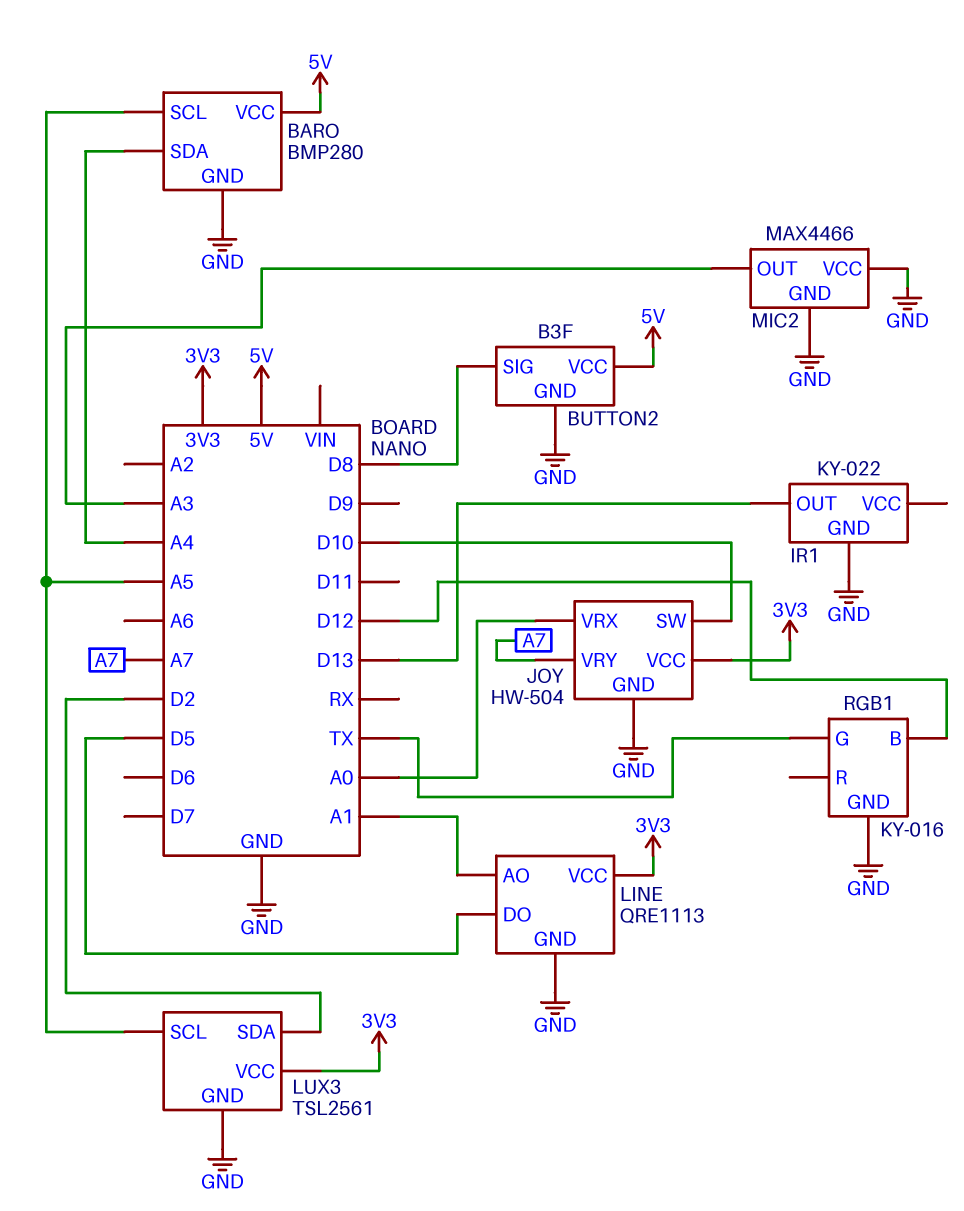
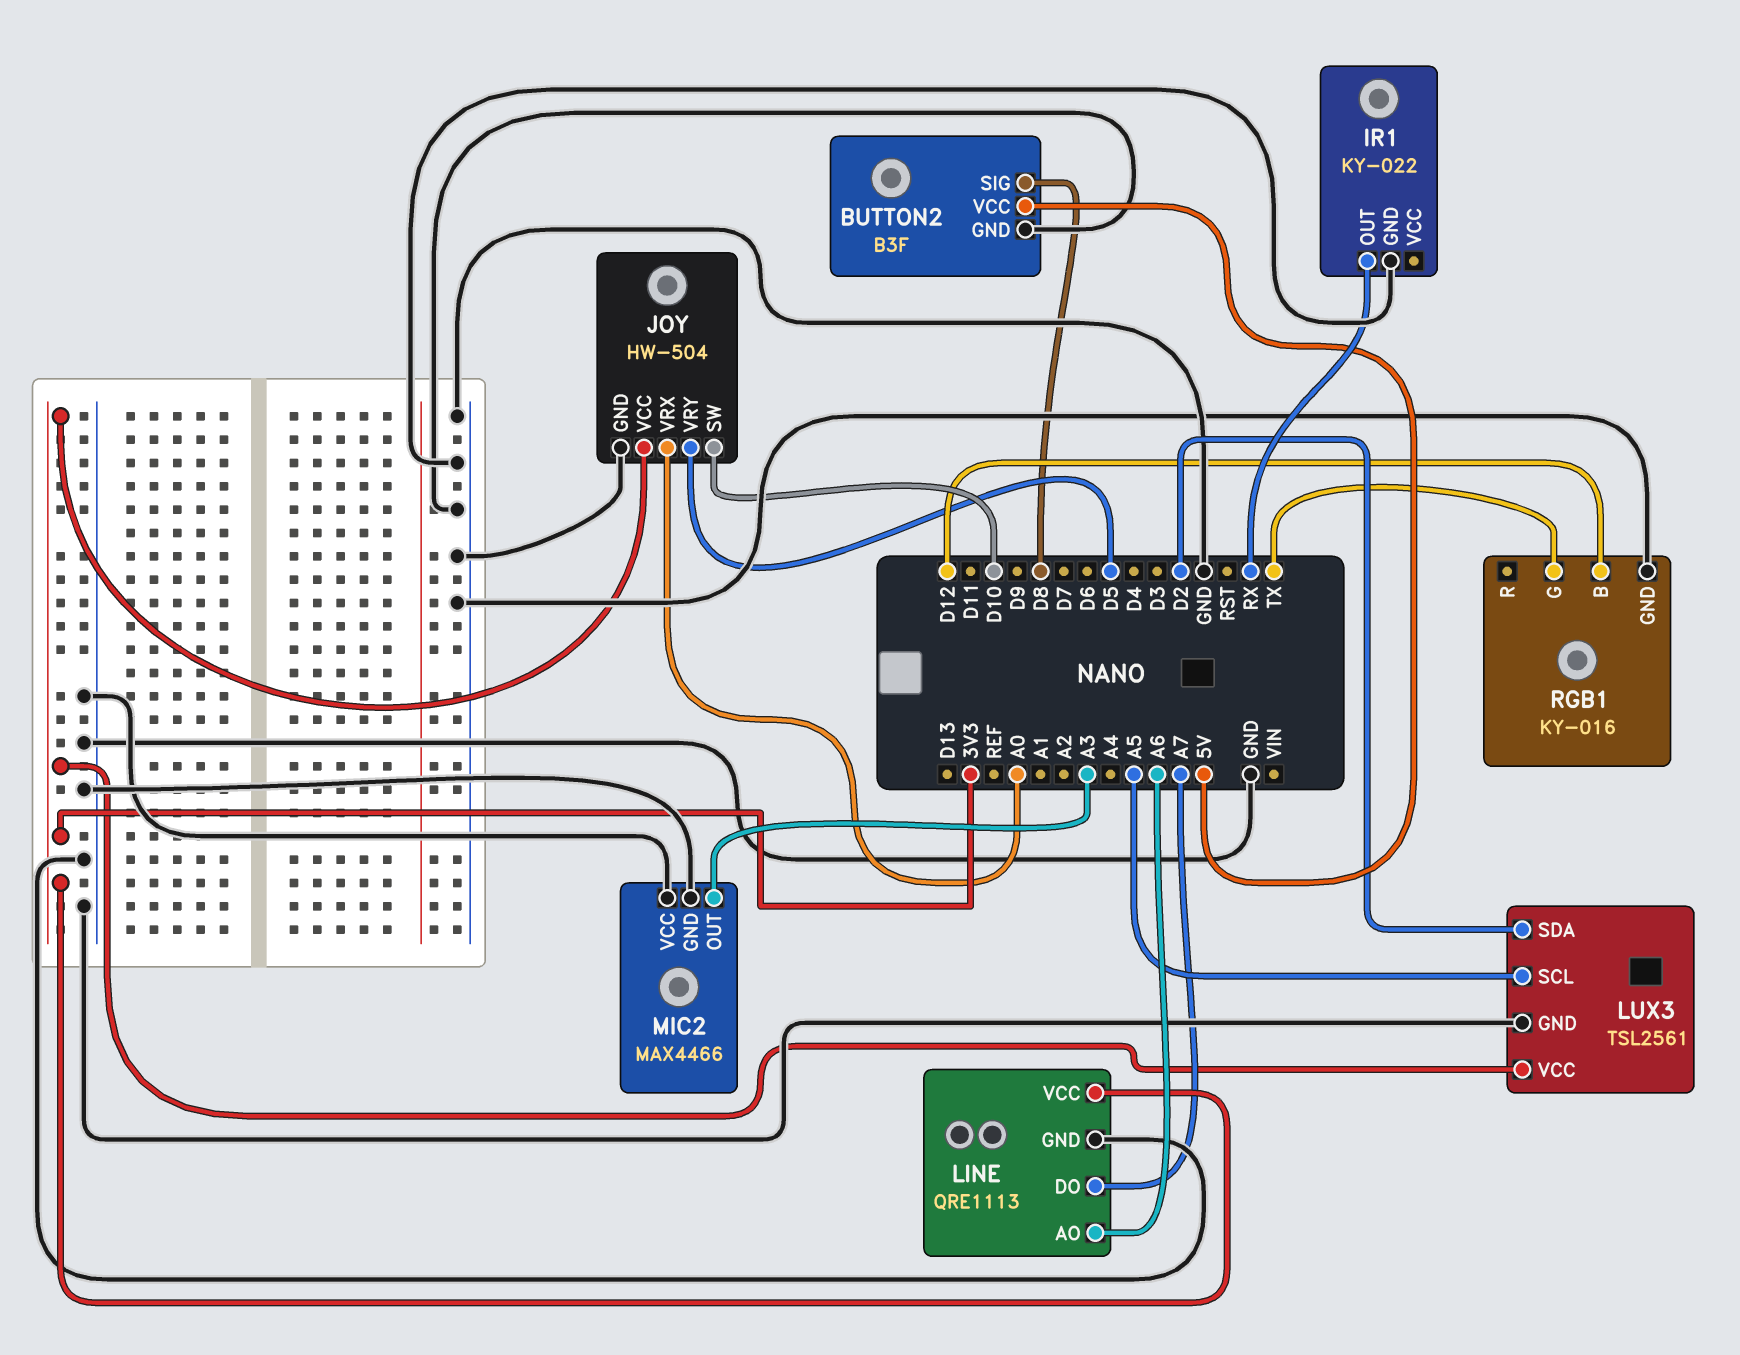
BARO: BMP280 -> none
BARO pin GND: GND -> none
BARO pin SCL: A5 -> none
BARO pin SDA: A4 -> none
BARO pin VCC: 5V -> none
IR1 pin OUT: D13 -> RX
JOY pin VRY: A7 -> D5
LINE pin AO: A1 -> A6
LINE pin DO: D5 -> A7

